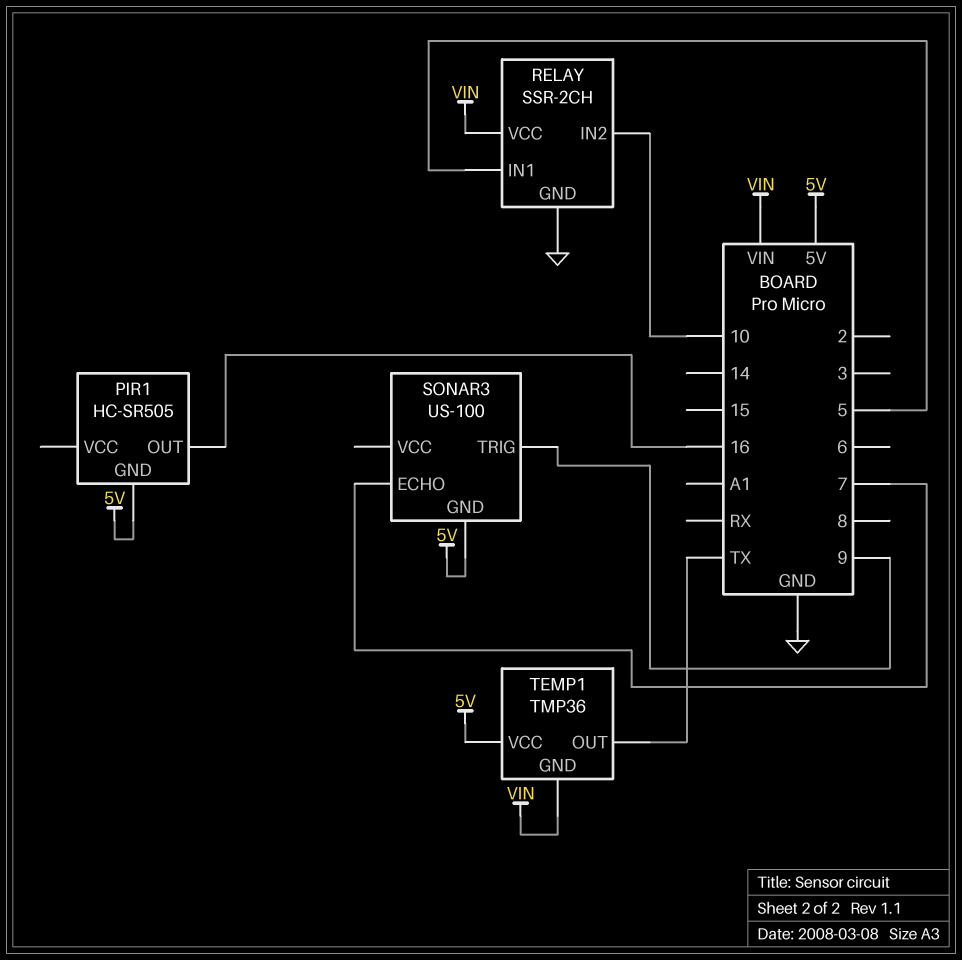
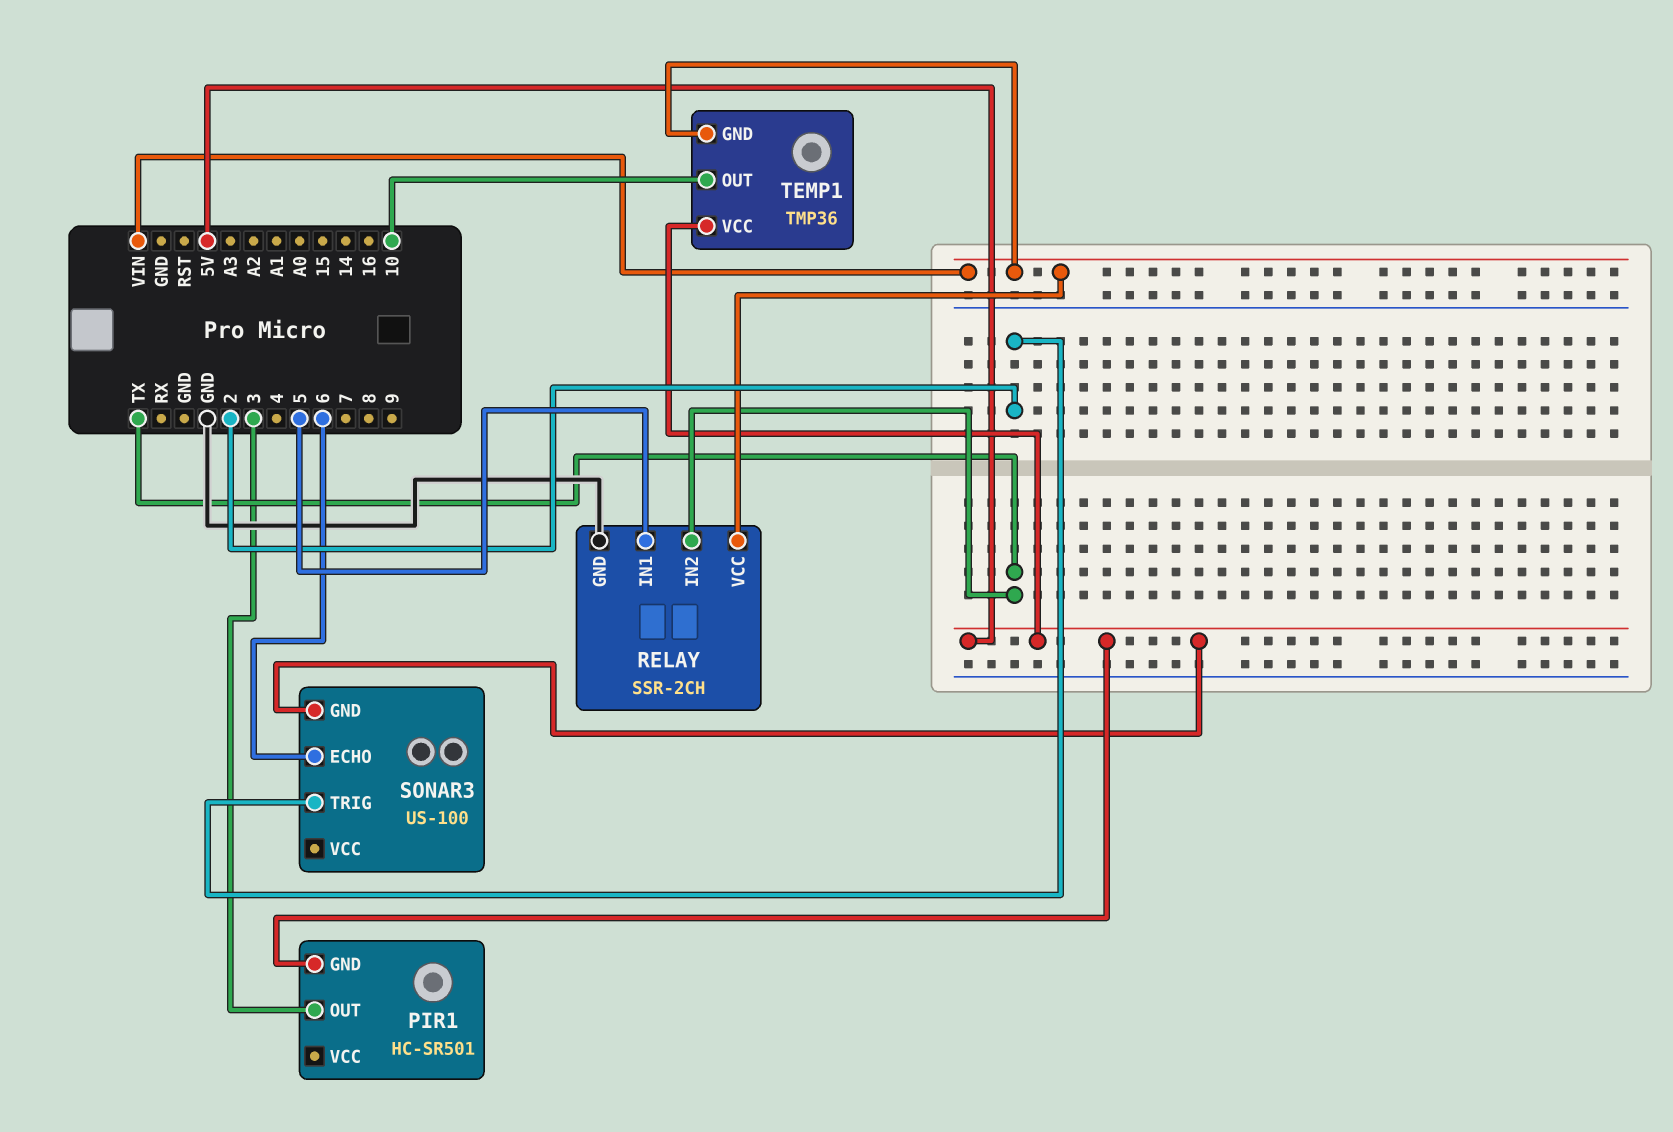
PIR1: HC-SR505 -> HC-SR501
PIR1 pin OUT: 16 -> 3
RELAY pin IN2: 10 -> TX
SONAR3 pin ECHO: 7 -> 6
SONAR3 pin TRIG: 9 -> 2
TEMP1 pin OUT: TX -> 10

